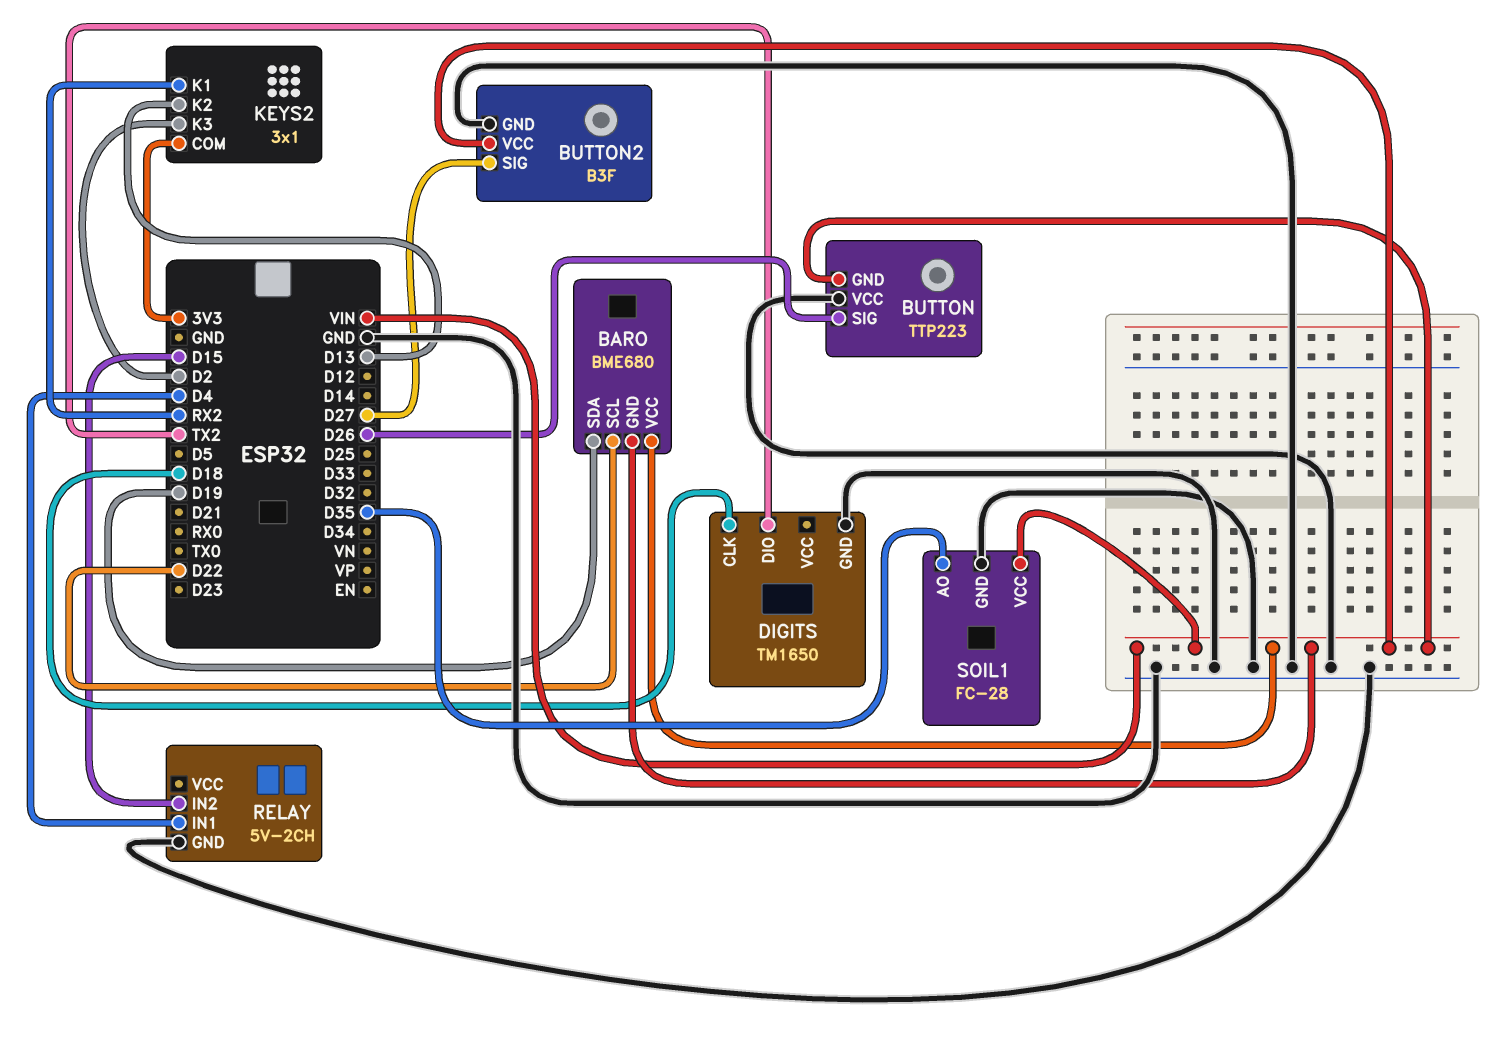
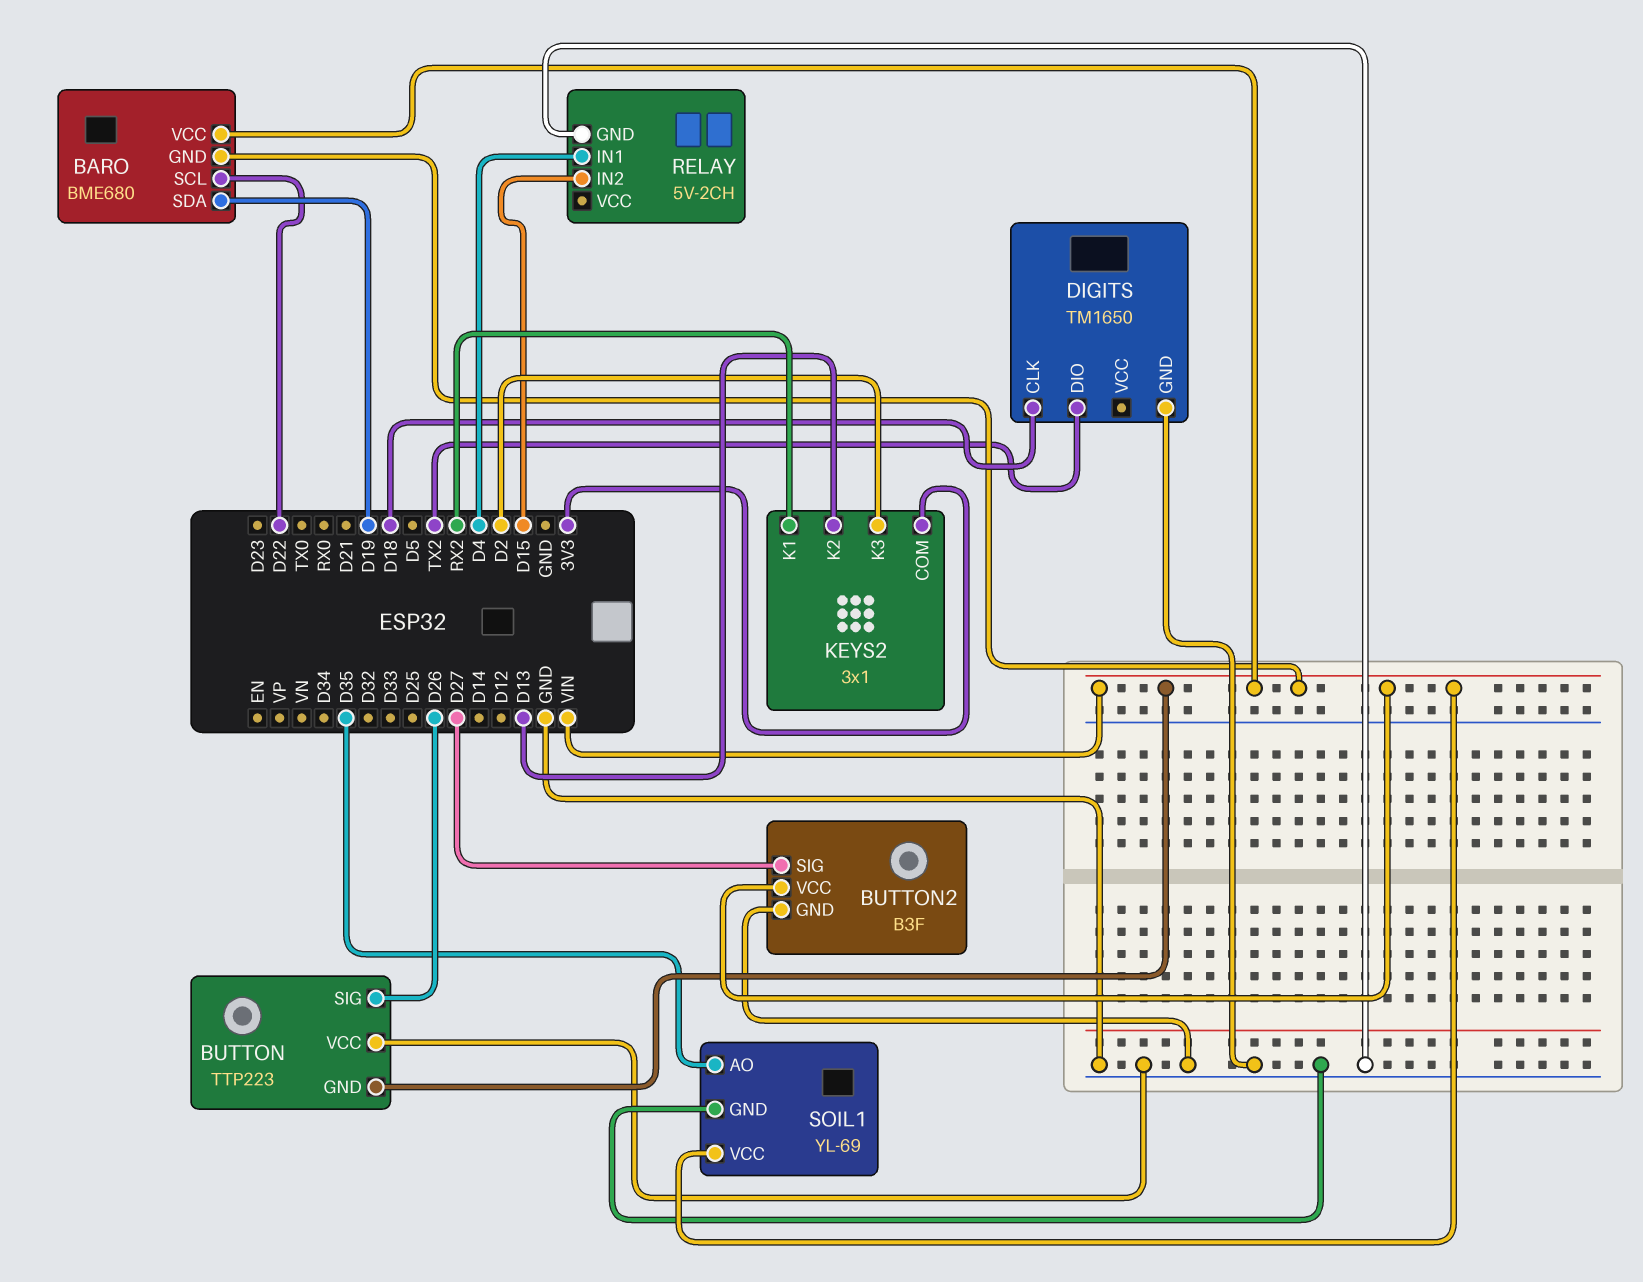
SOIL1: FC-28 -> YL-69

